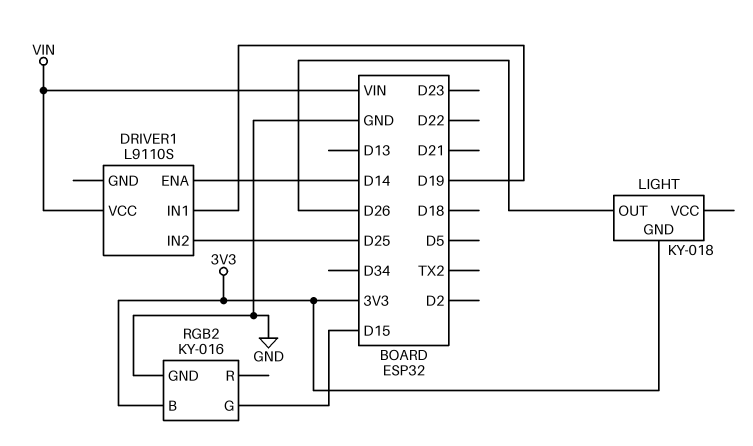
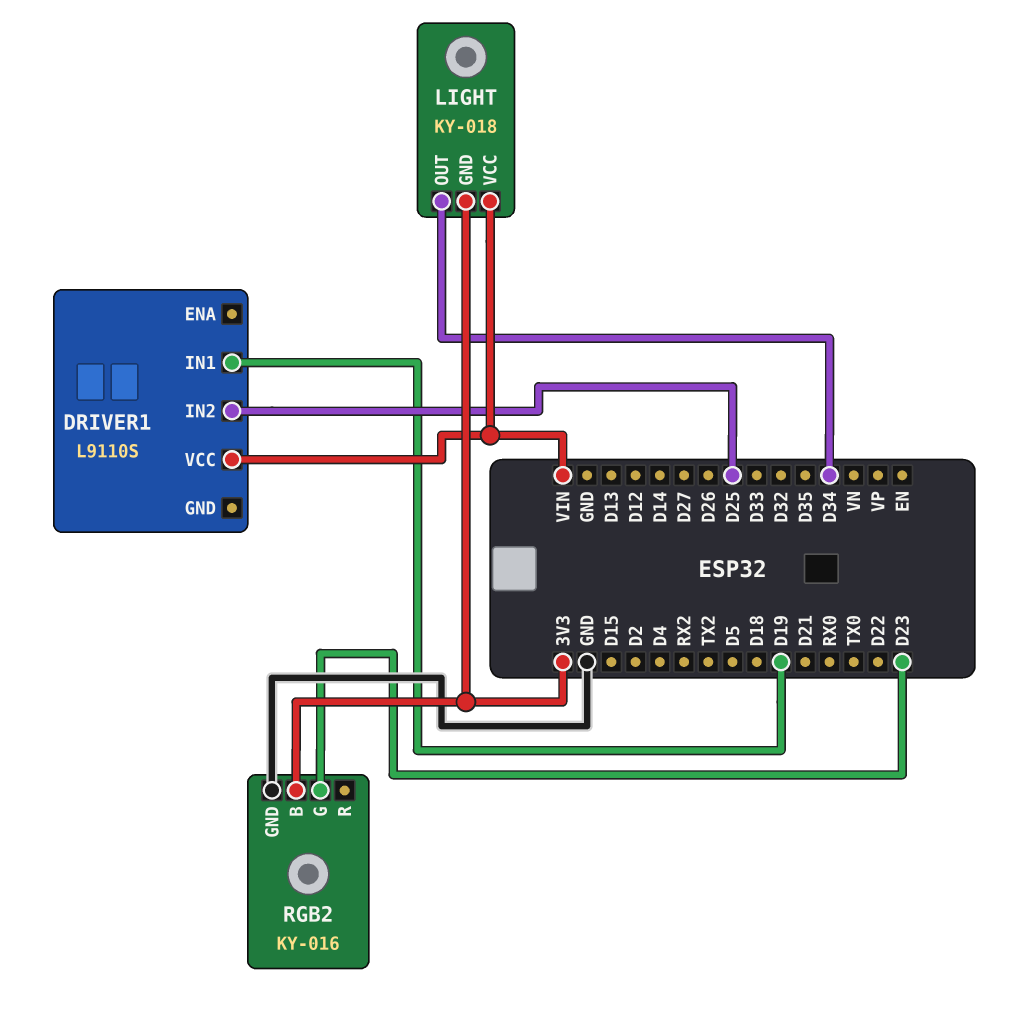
DRIVER1 pin ENA: D14 -> none
LIGHT pin OUT: D26 -> D34
LIGHT pin VCC: none -> VIN
RGB2 pin G: D15 -> D23

